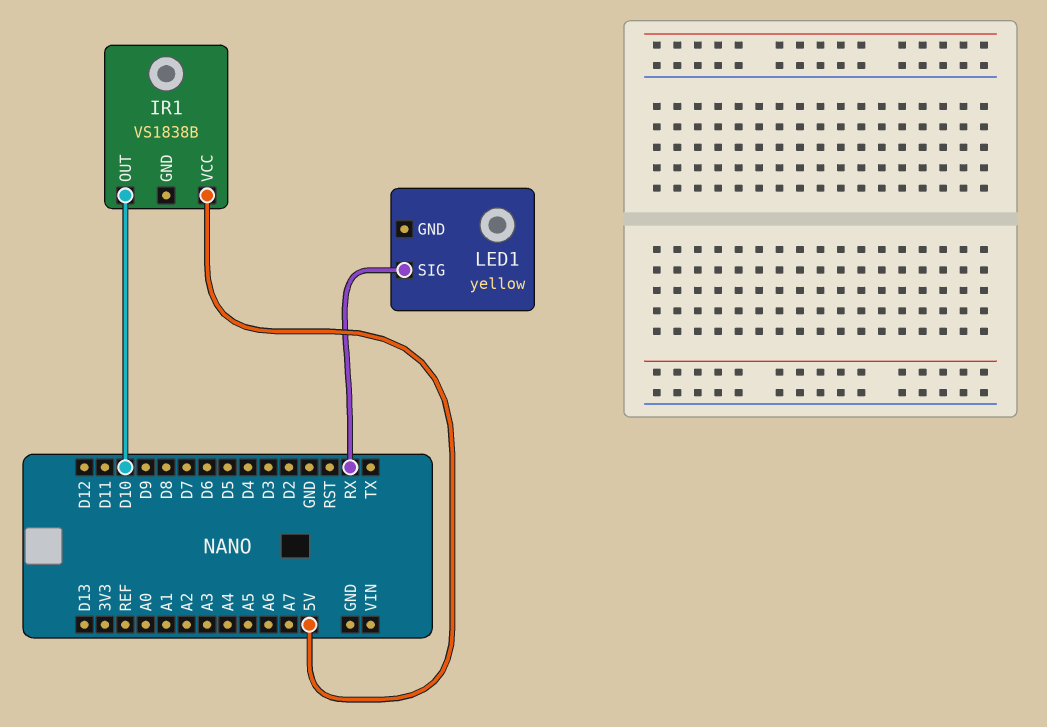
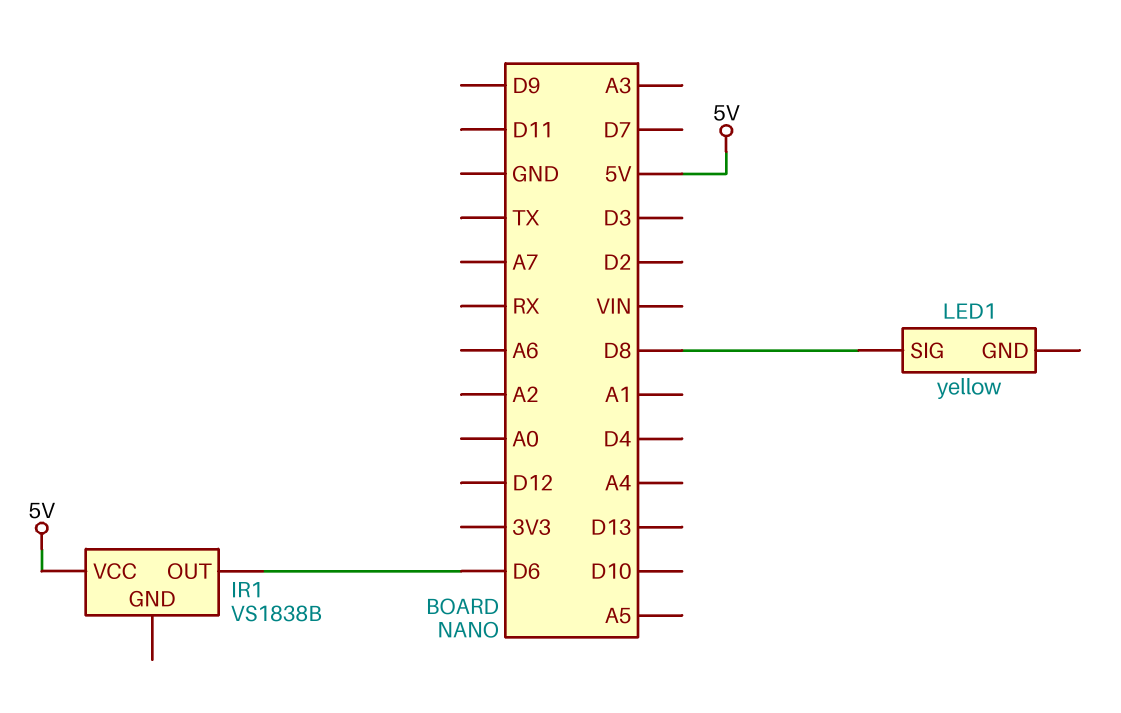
IR1 pin OUT: D10 -> D6
LED1 pin SIG: RX -> D8

